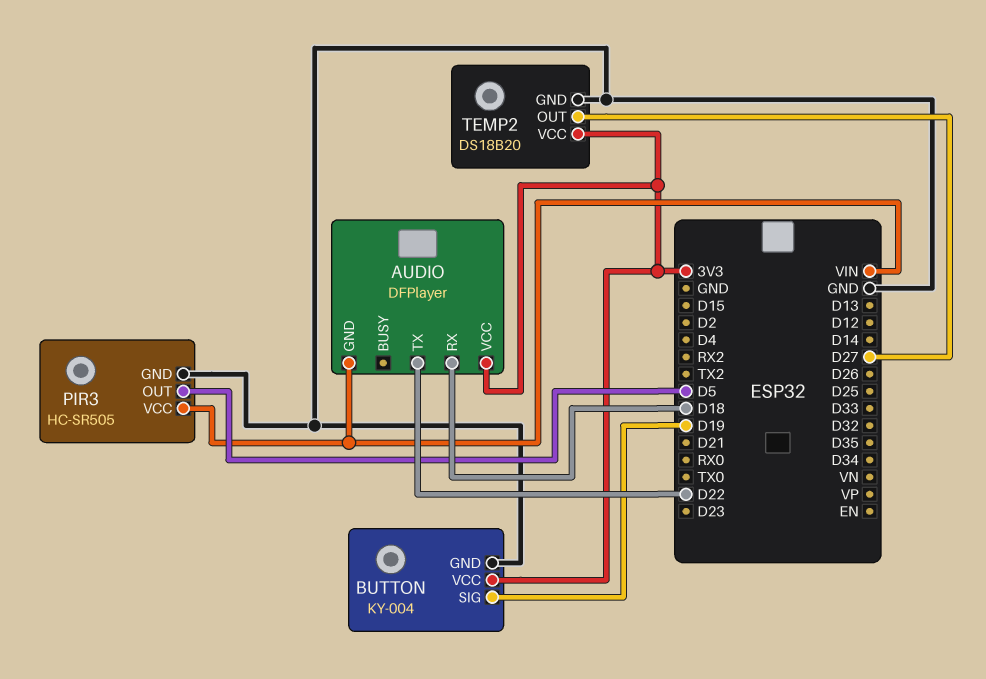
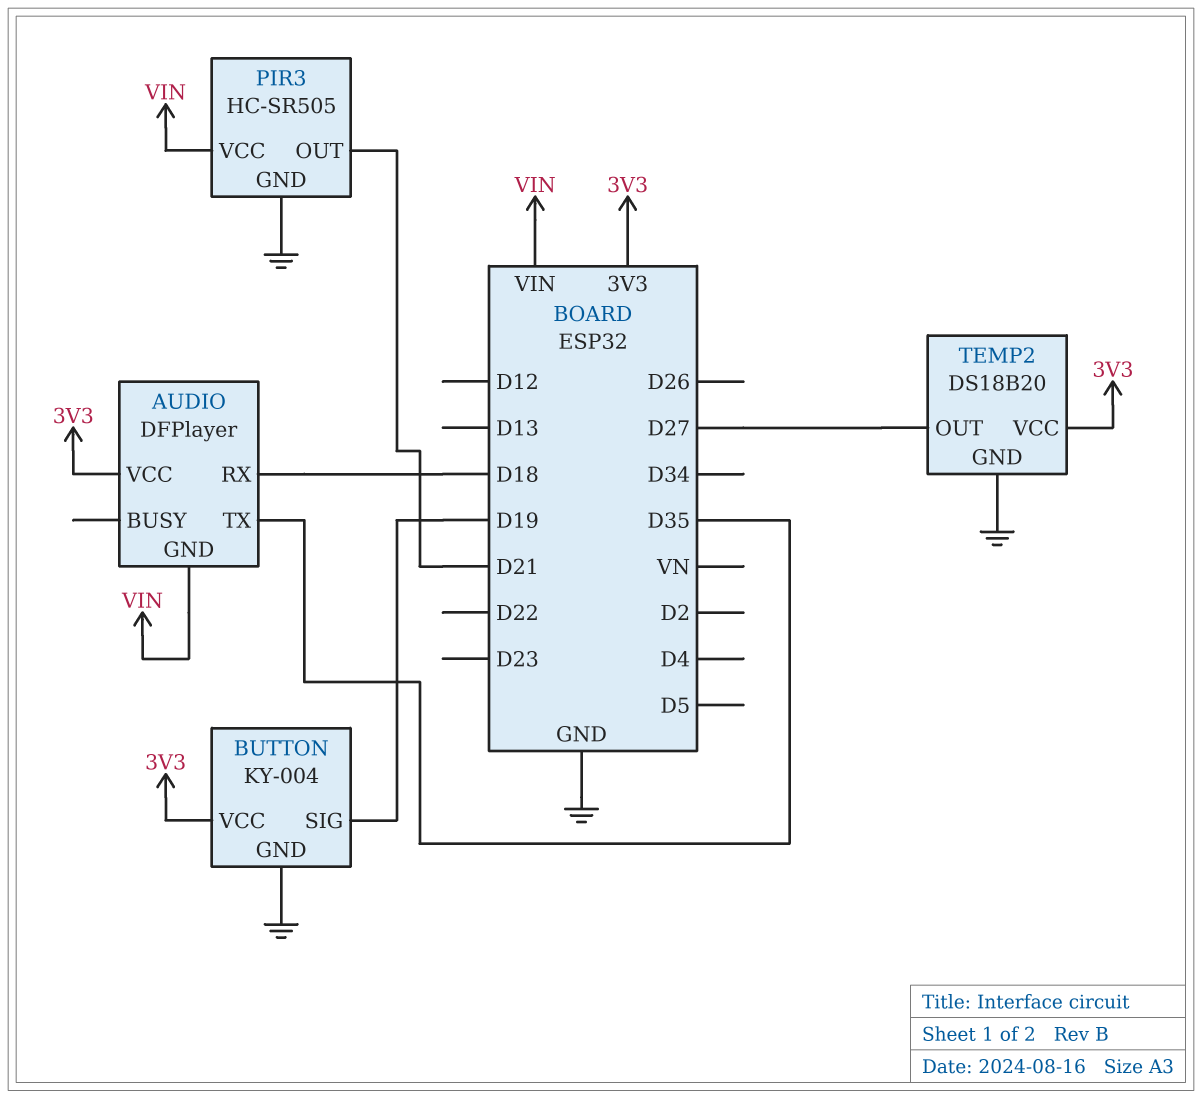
AUDIO pin TX: D22 -> D35
PIR3 pin OUT: D5 -> D21

